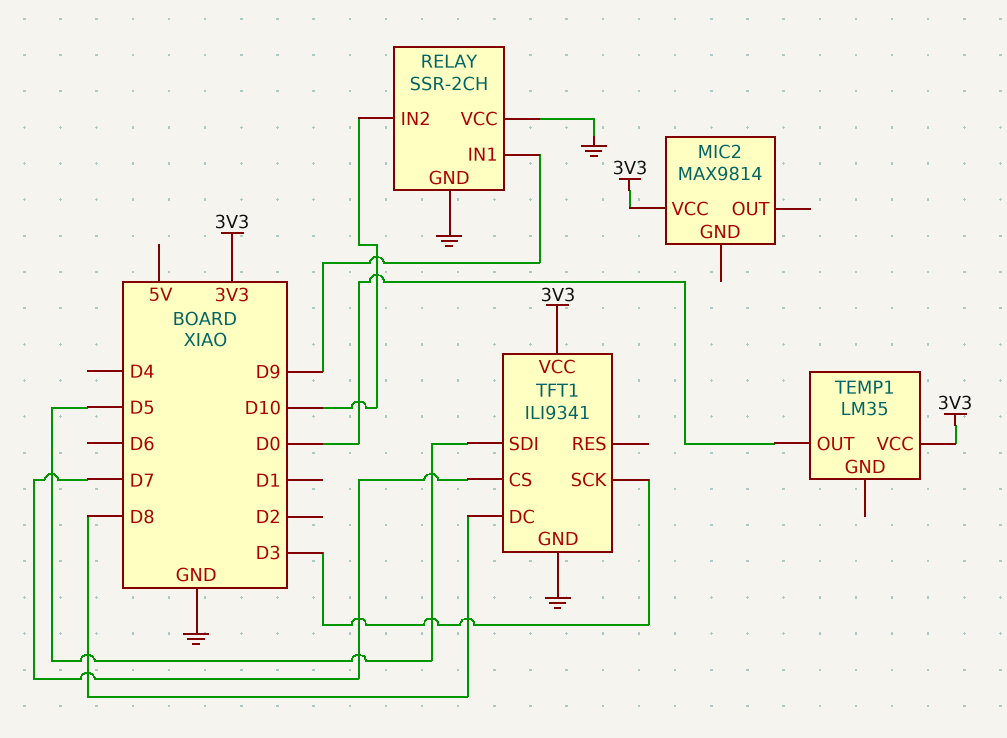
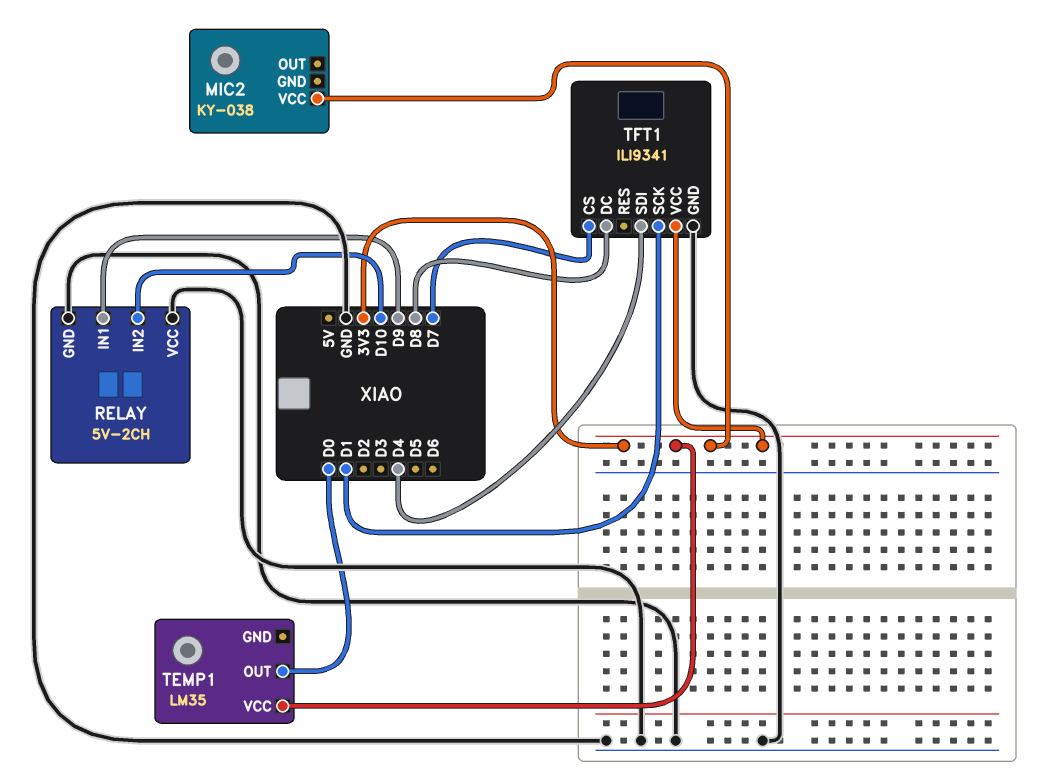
MIC2: MAX9814 -> KY-038
RELAY: SSR-2CH -> 5V-2CH
TFT1 pin SCK: D3 -> D1
TFT1 pin SDI: D5 -> D4

